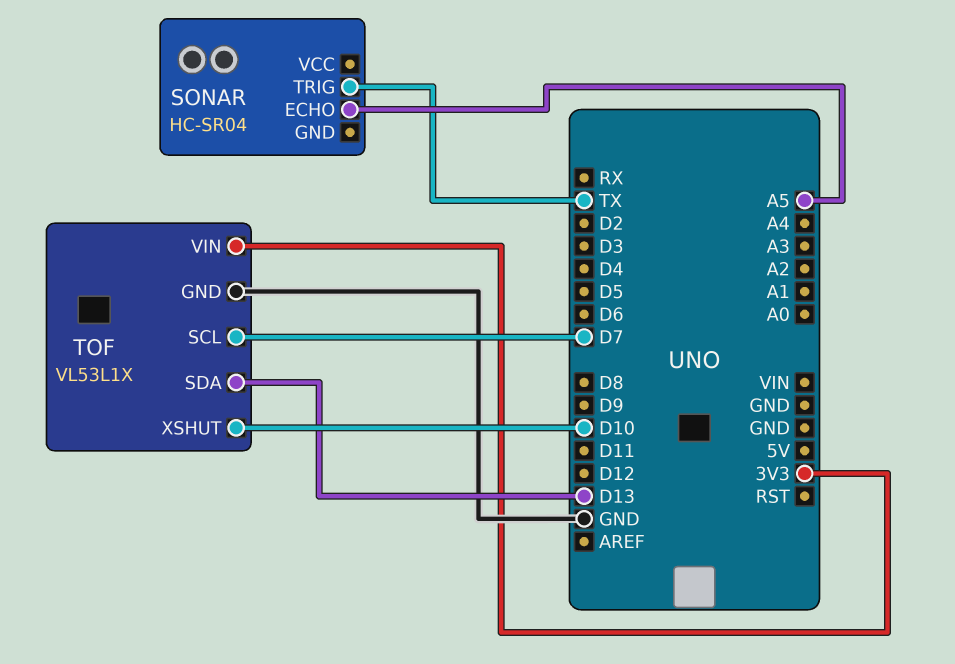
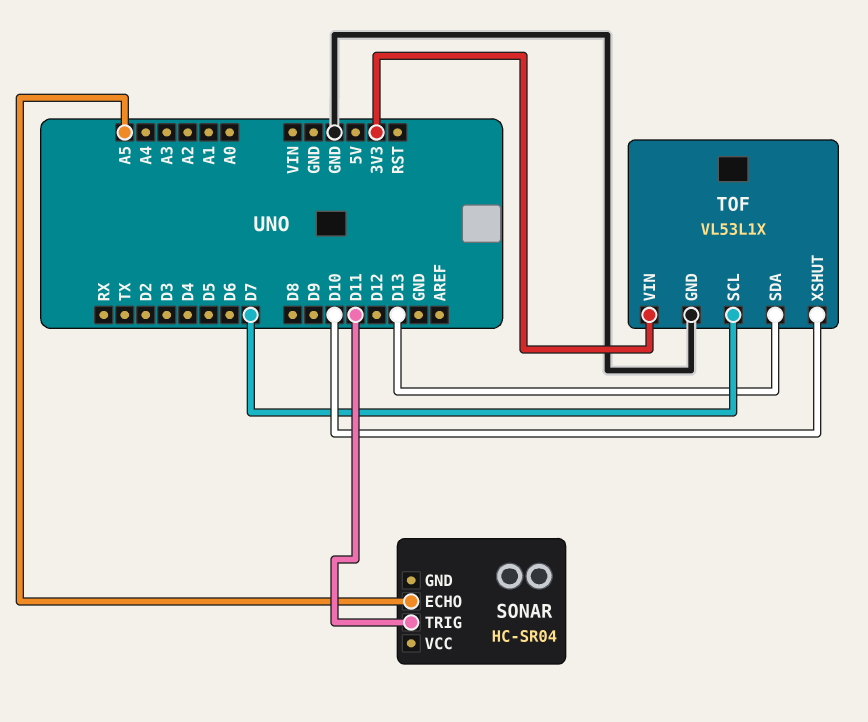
SONAR pin TRIG: TX -> D11

